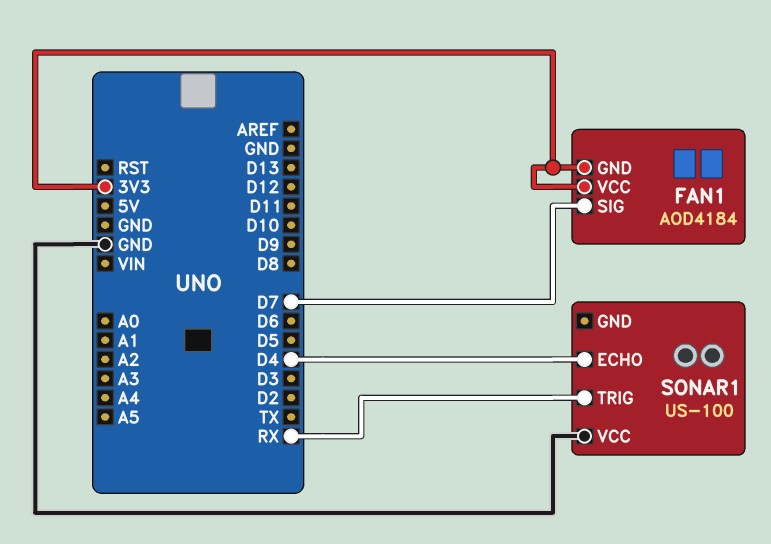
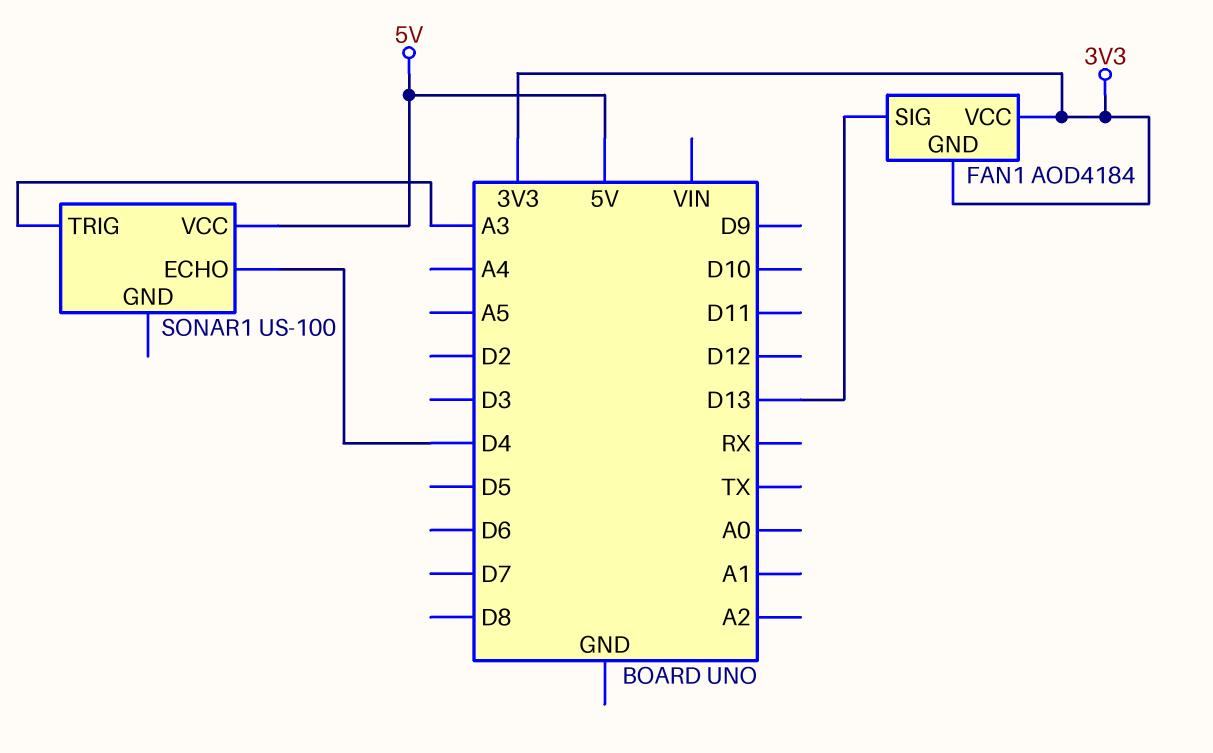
FAN1 pin SIG: D7 -> D13
SONAR1 pin TRIG: RX -> A3
SONAR1 pin VCC: GND -> 5V

